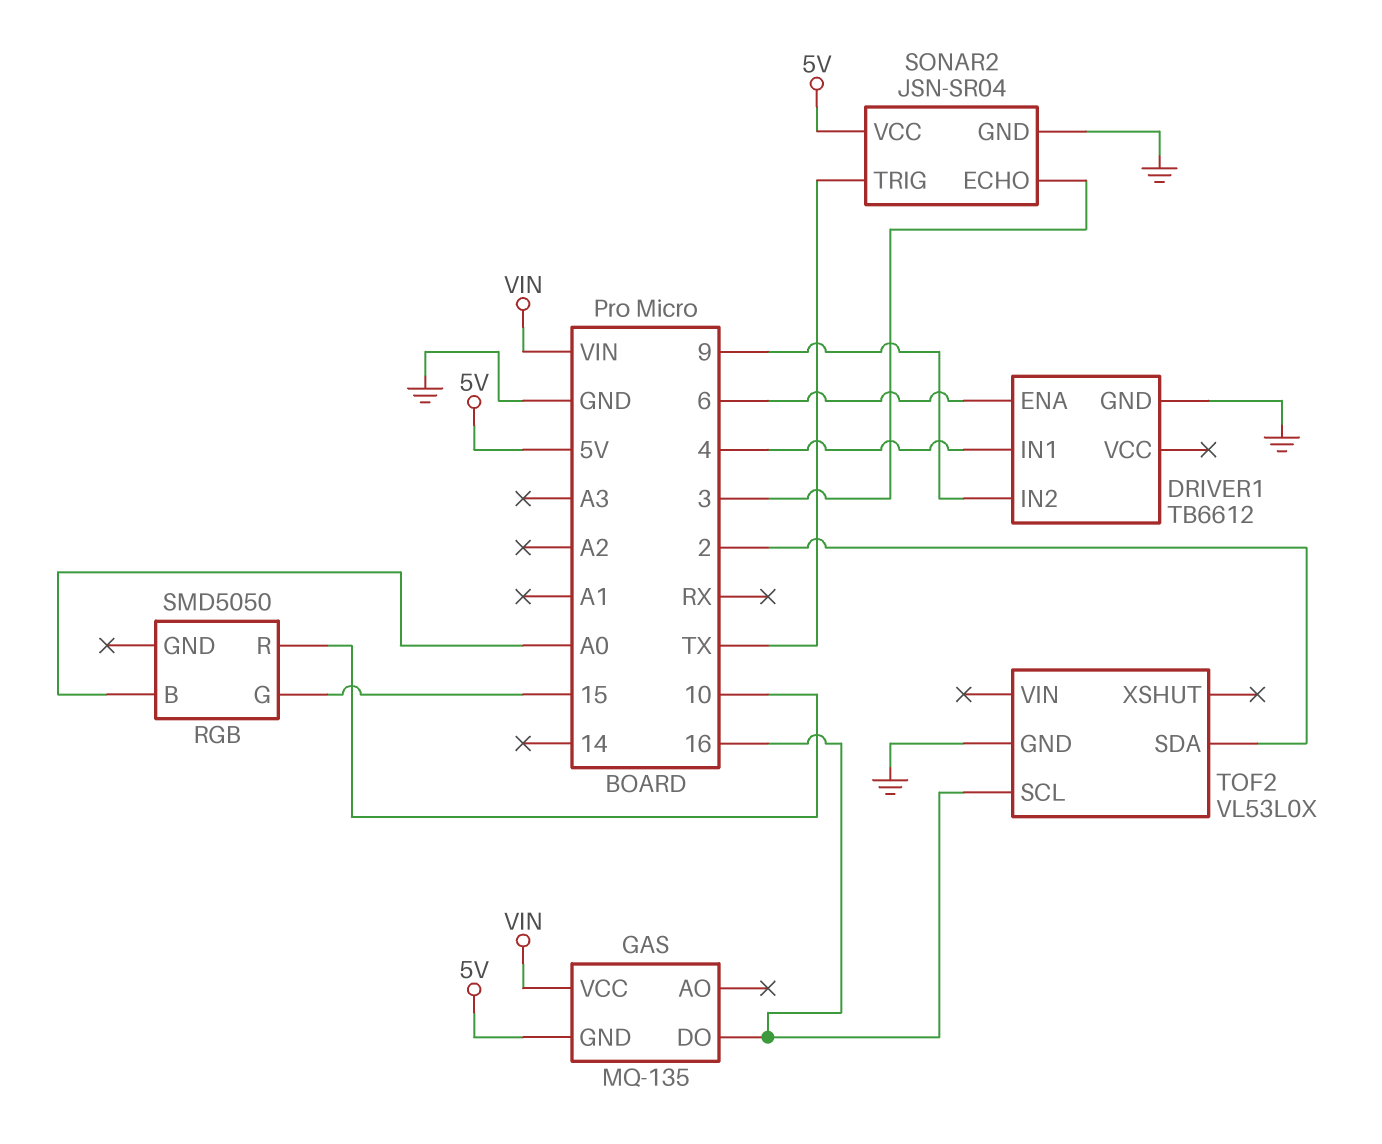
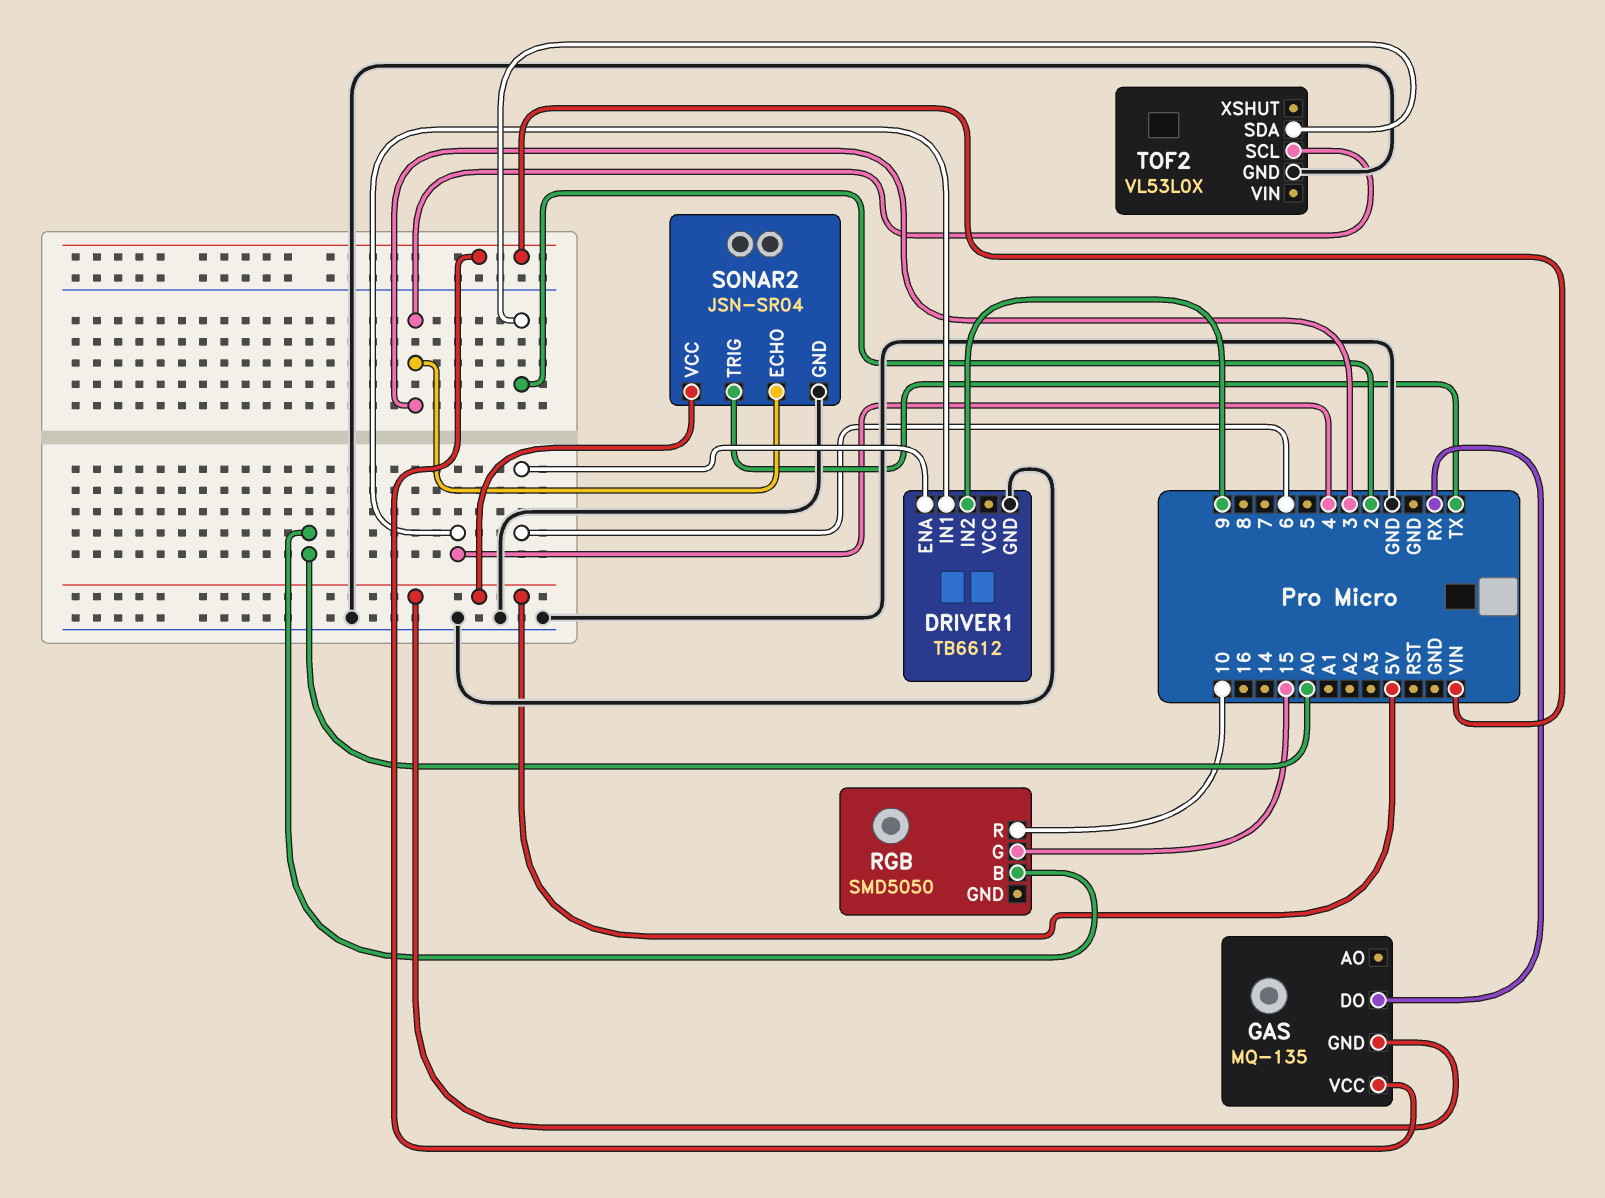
GAS pin DO: 16 -> RX
TOF2 pin SCL: 16 -> 3

